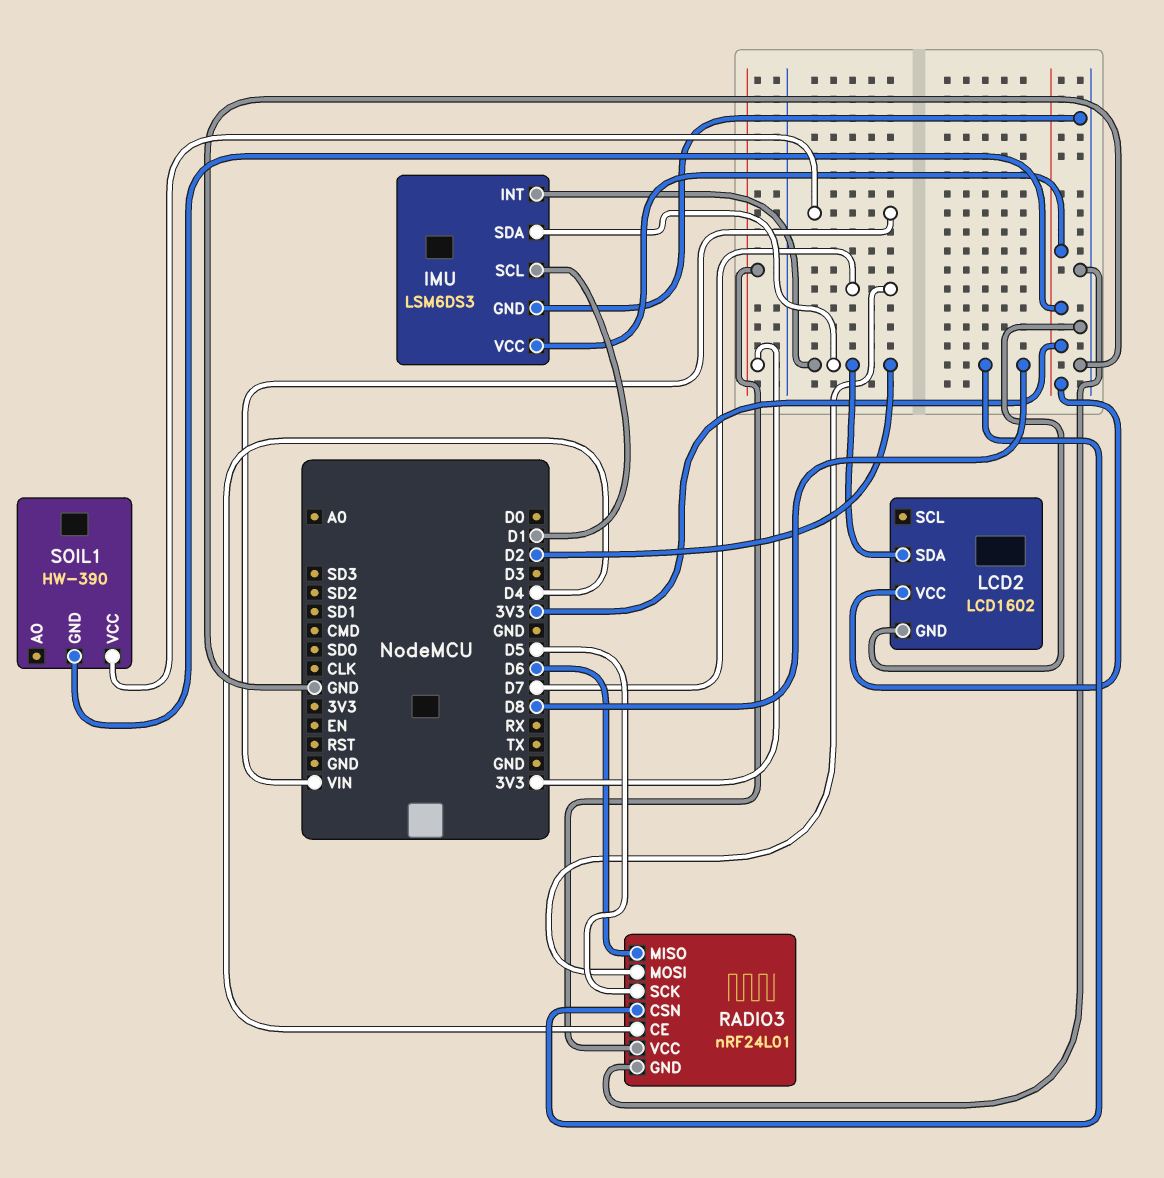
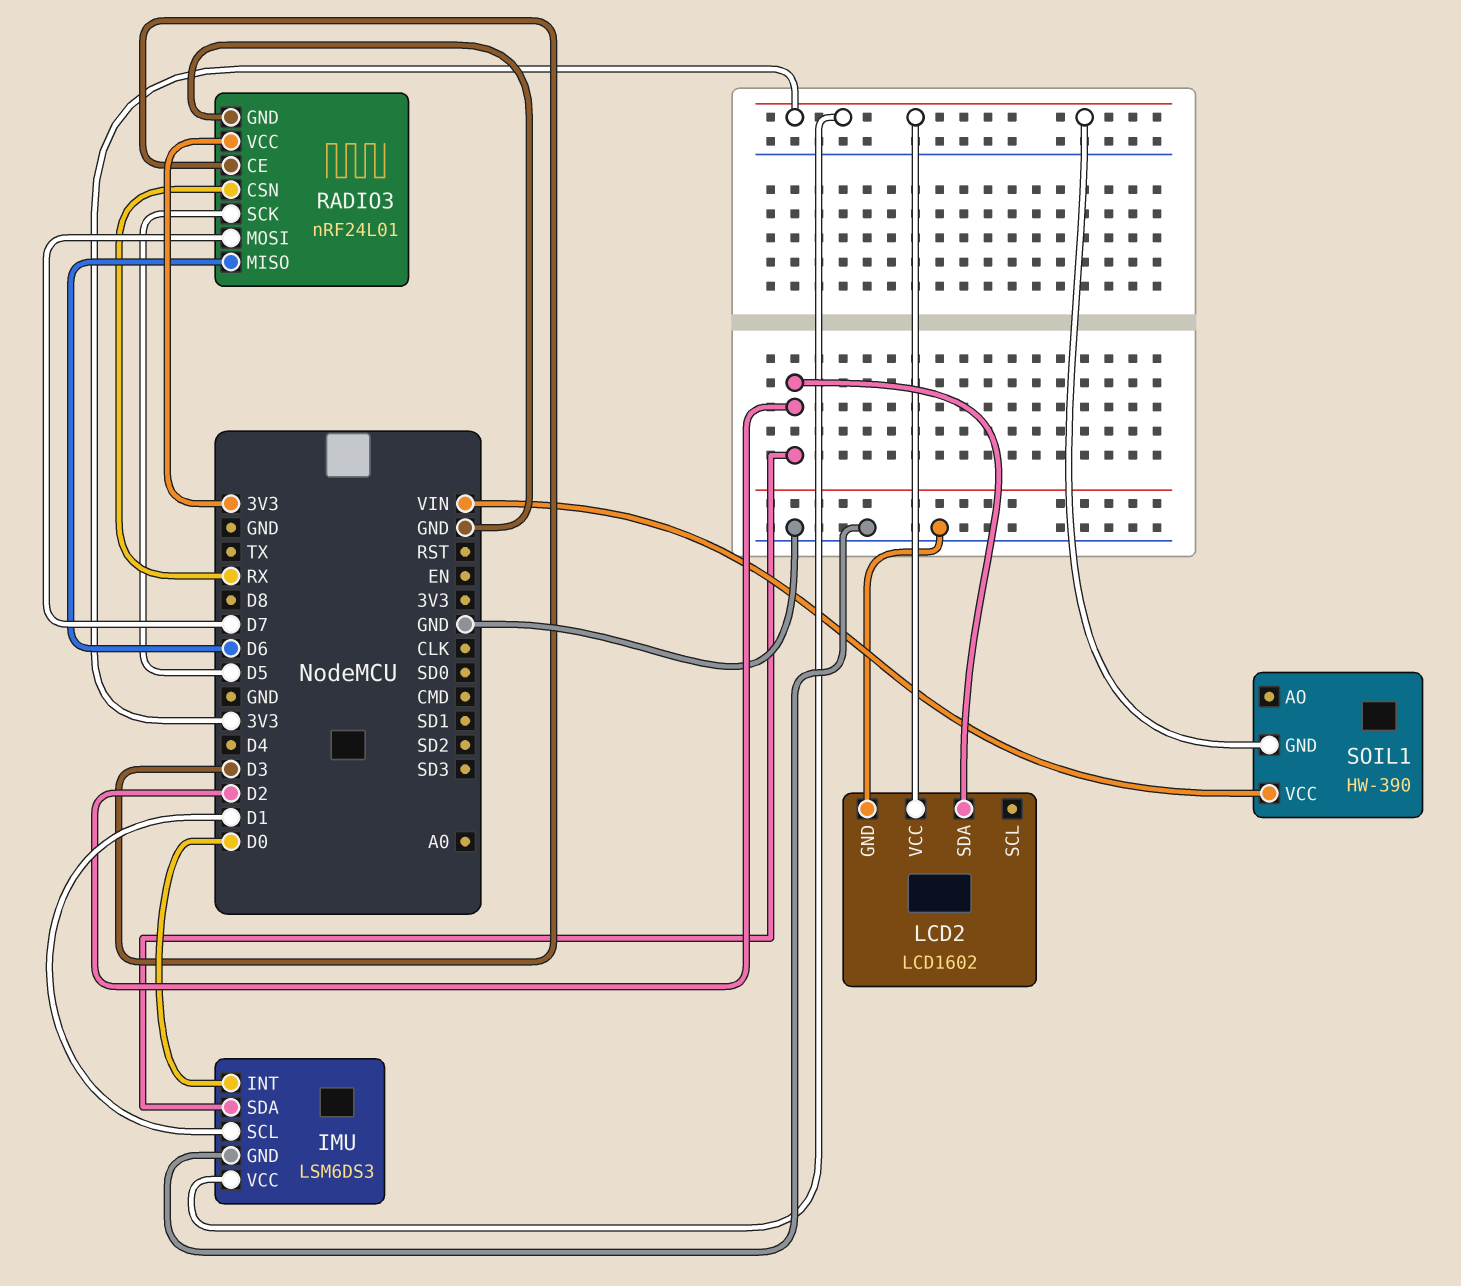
IMU pin INT: D2 -> D0
RADIO3 pin CE: D4 -> D3
RADIO3 pin CSN: D8 -> RX

